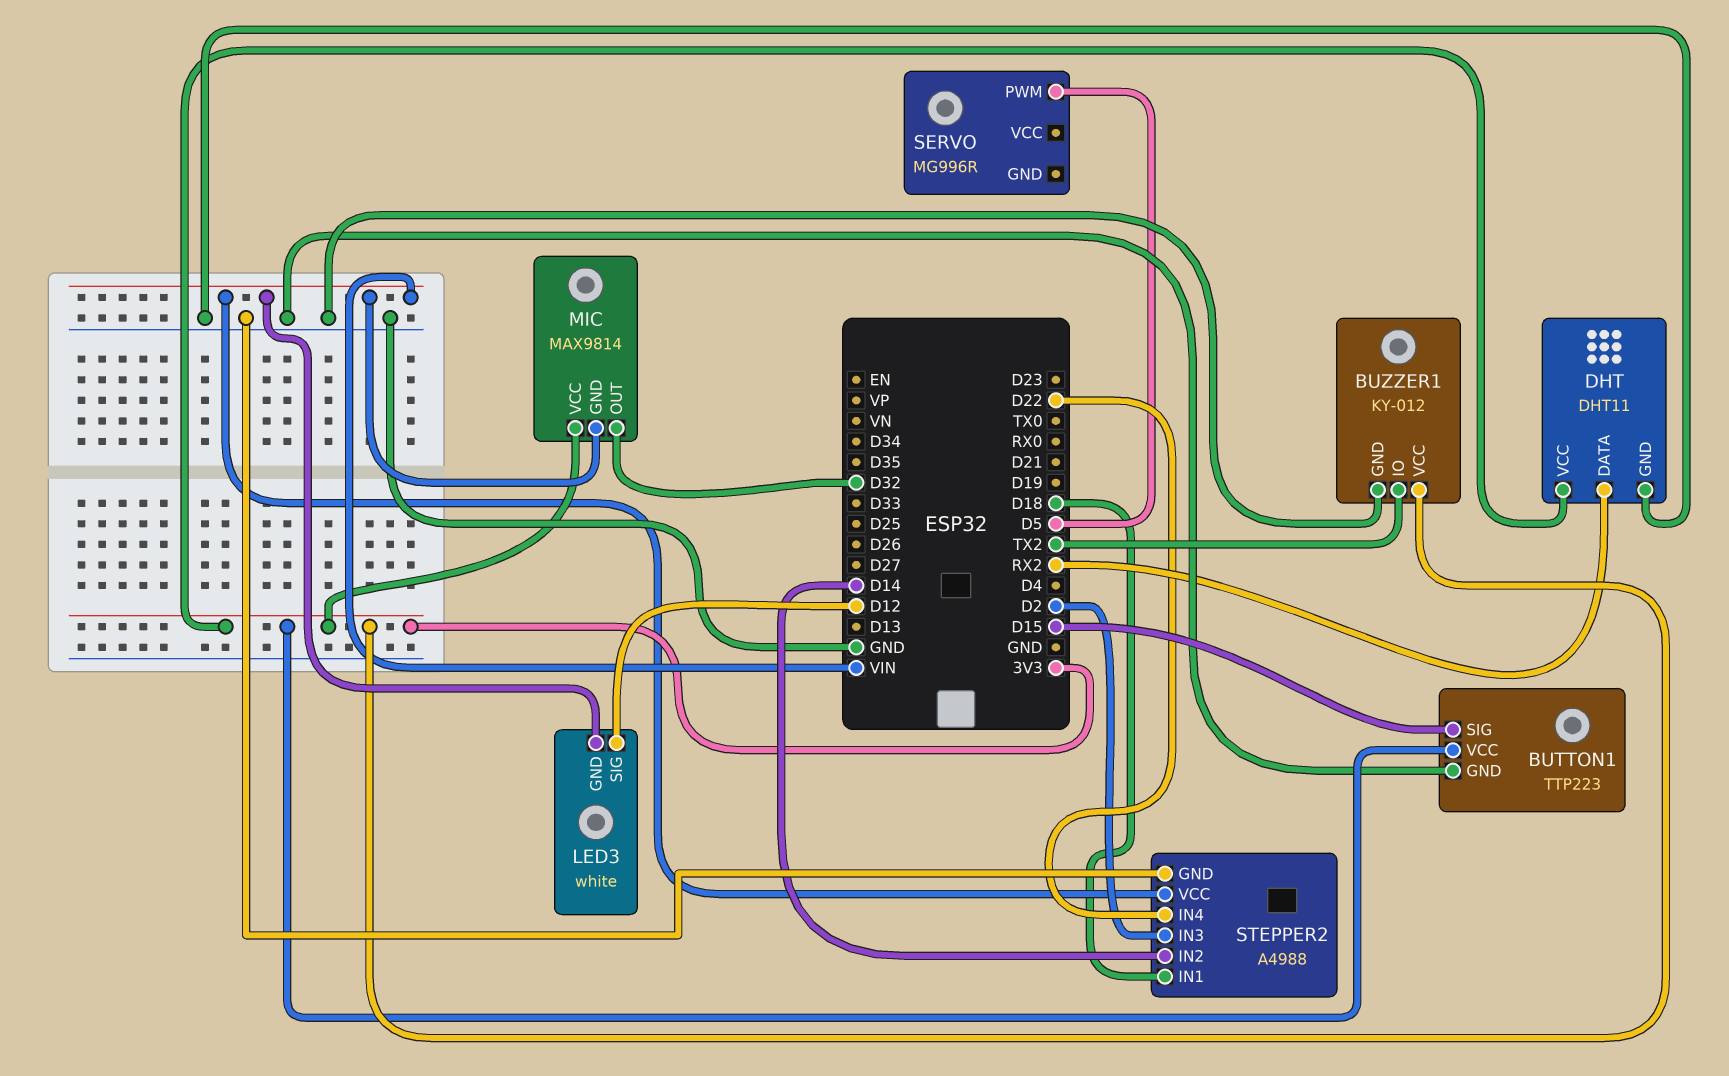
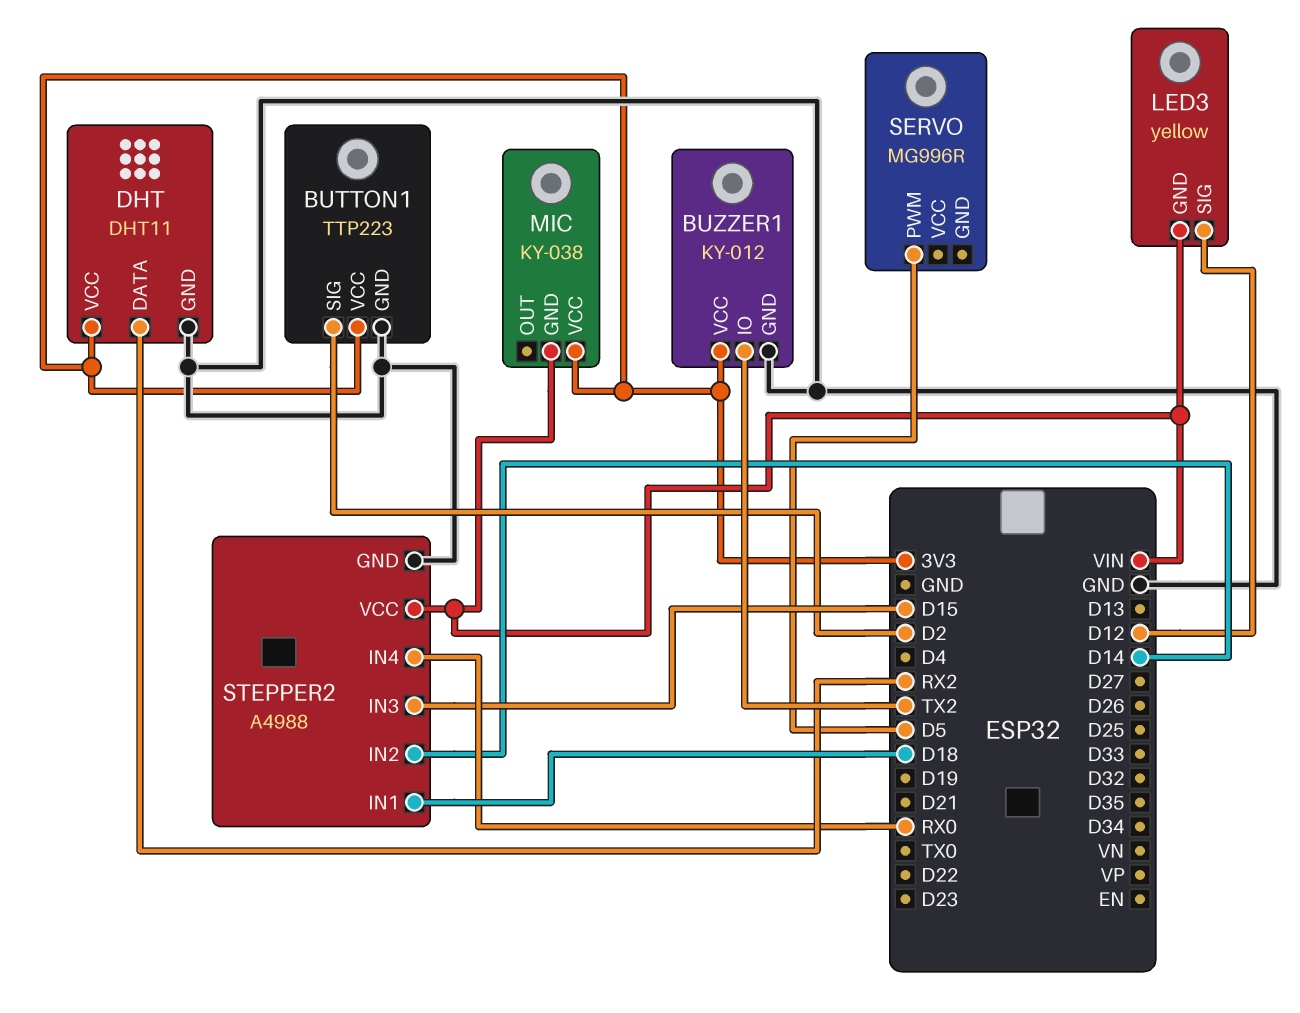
BUTTON1 pin SIG: D15 -> D2
LED3: white -> yellow
MIC: MAX9814 -> KY-038
MIC pin OUT: D32 -> none
STEPPER2 pin IN3: D2 -> D15
STEPPER2 pin IN4: D22 -> RX0

